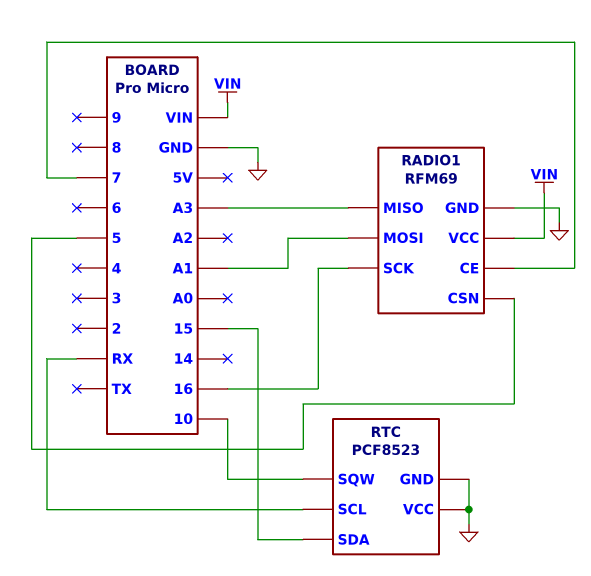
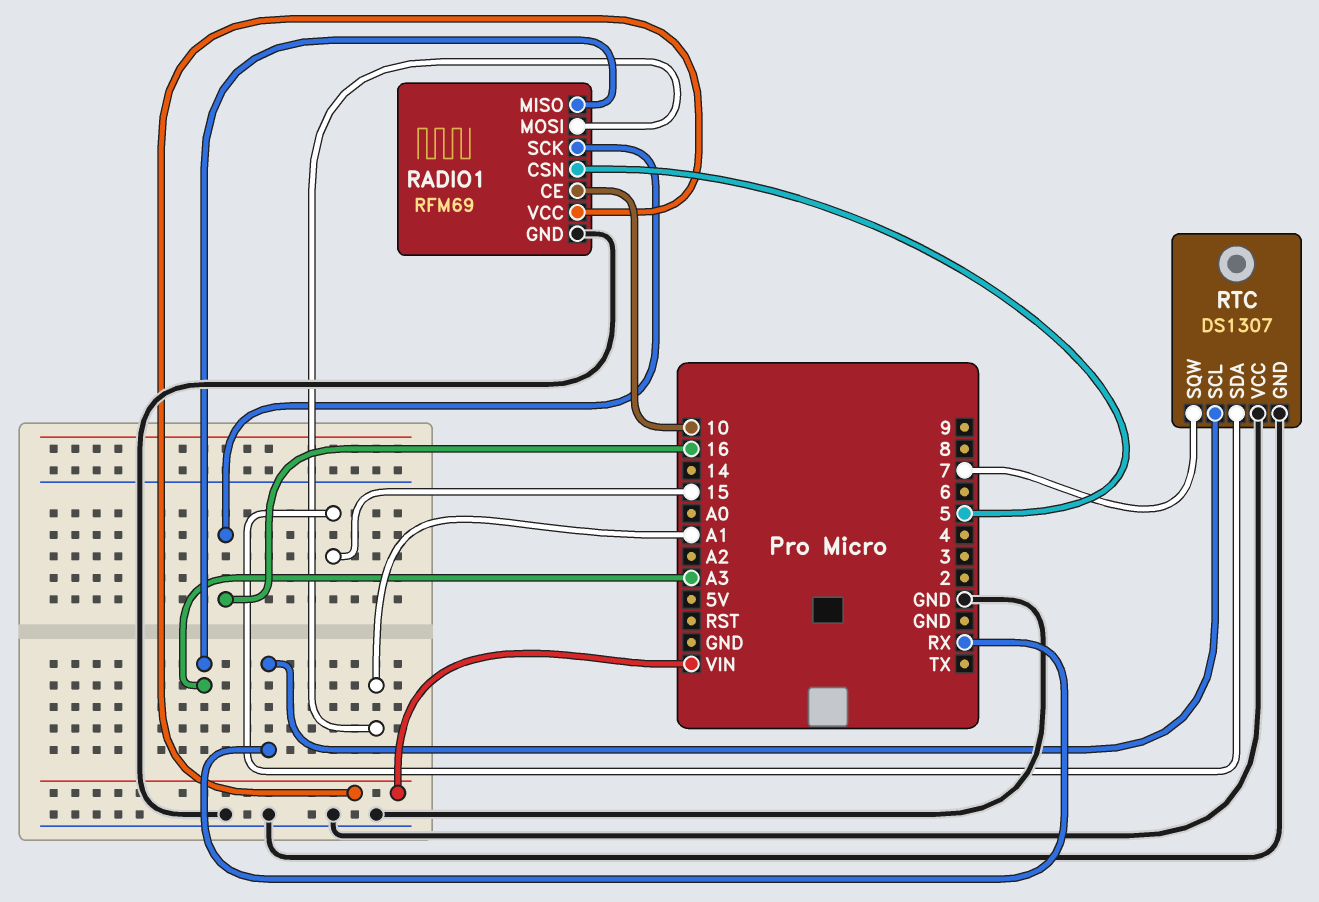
RADIO1 pin CE: 7 -> 10
RTC: PCF8523 -> DS1307
RTC pin SQW: 10 -> 7

